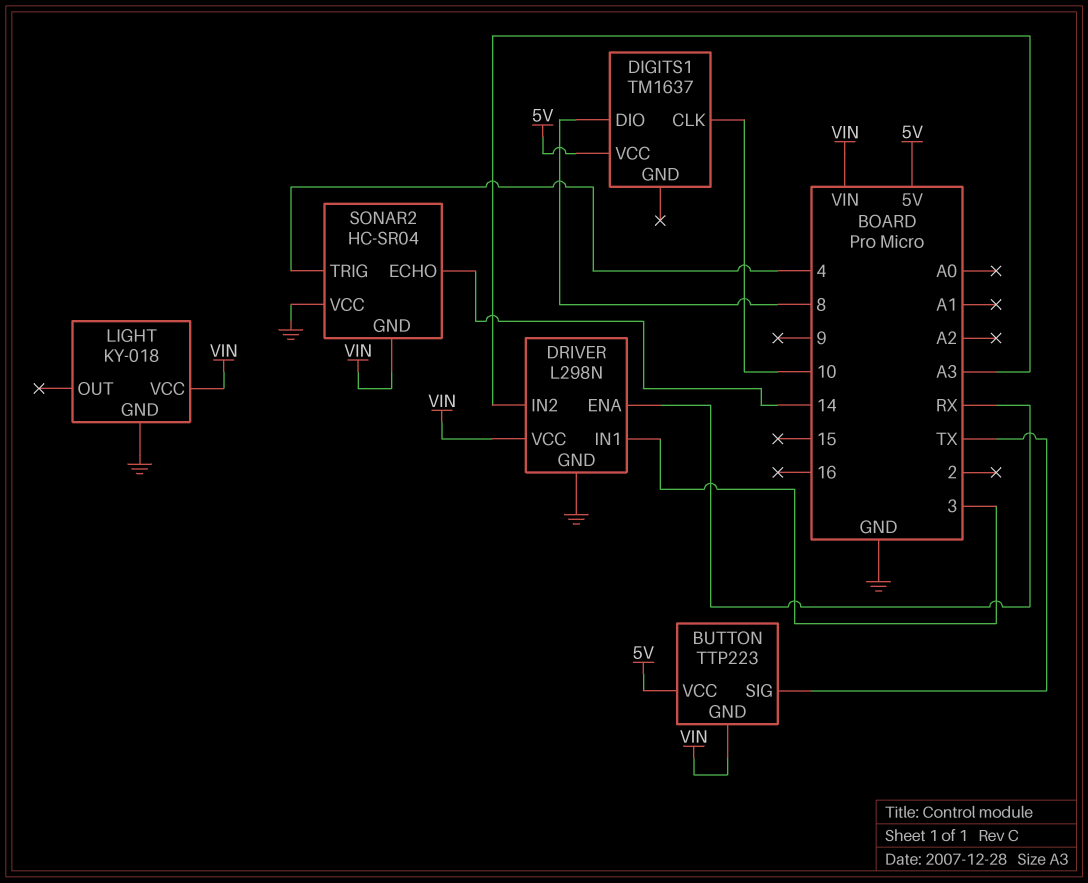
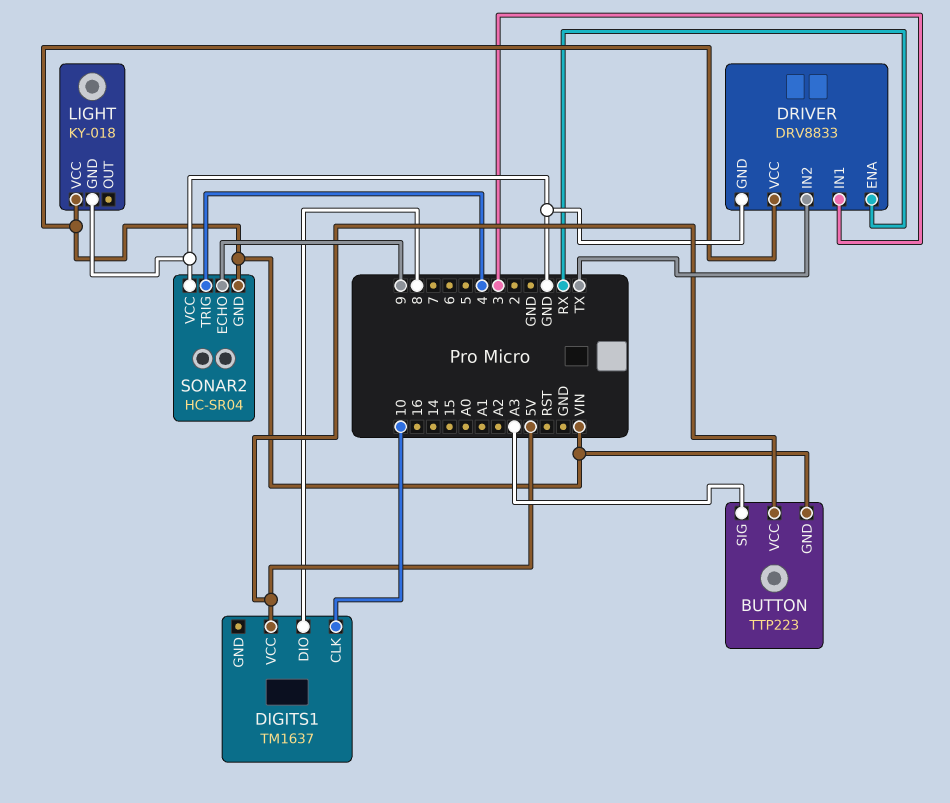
BUTTON pin SIG: TX -> A3
DRIVER: L298N -> DRV8833
DRIVER pin IN2: A3 -> TX
SONAR2 pin ECHO: 14 -> 9

